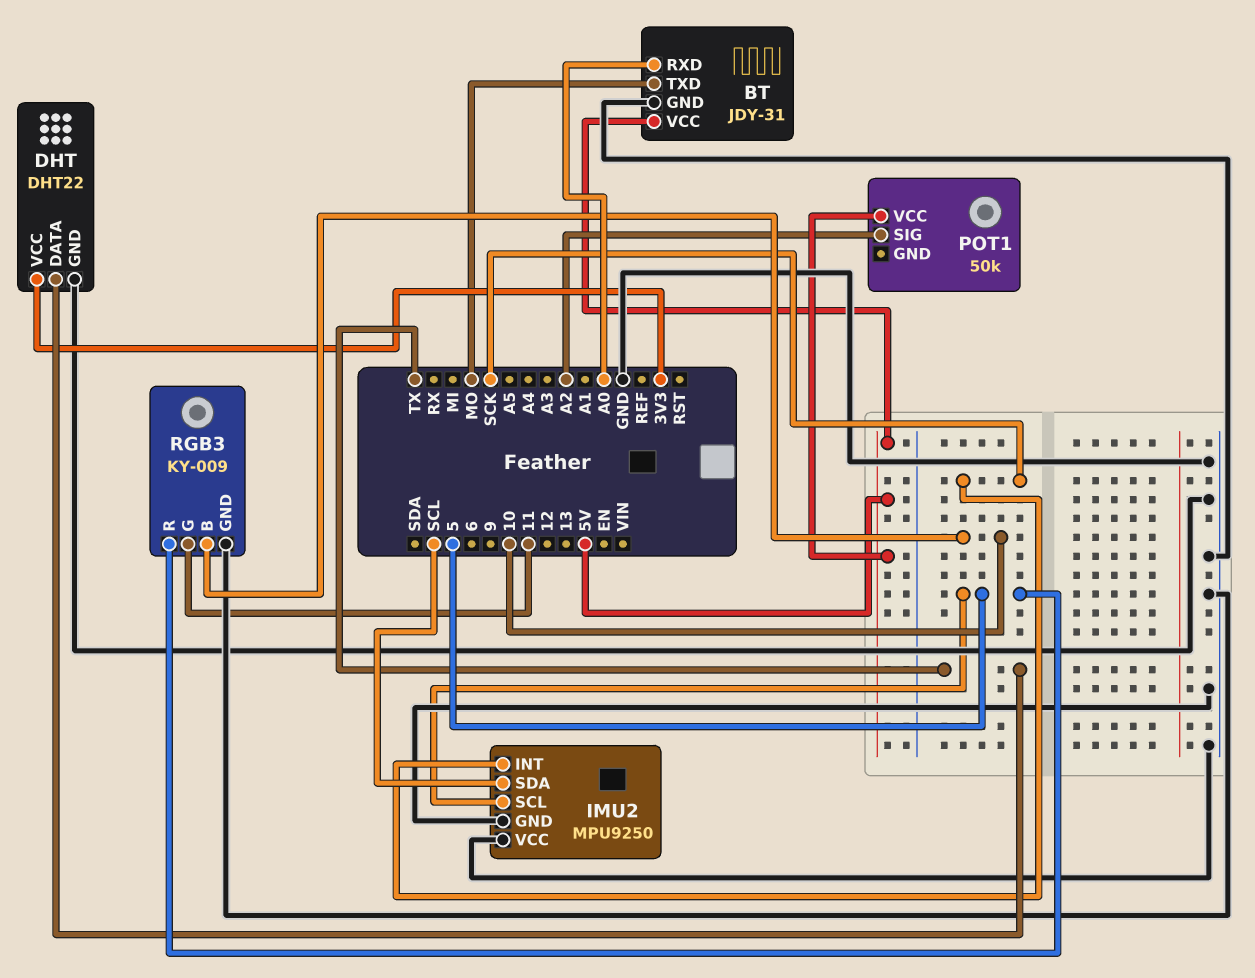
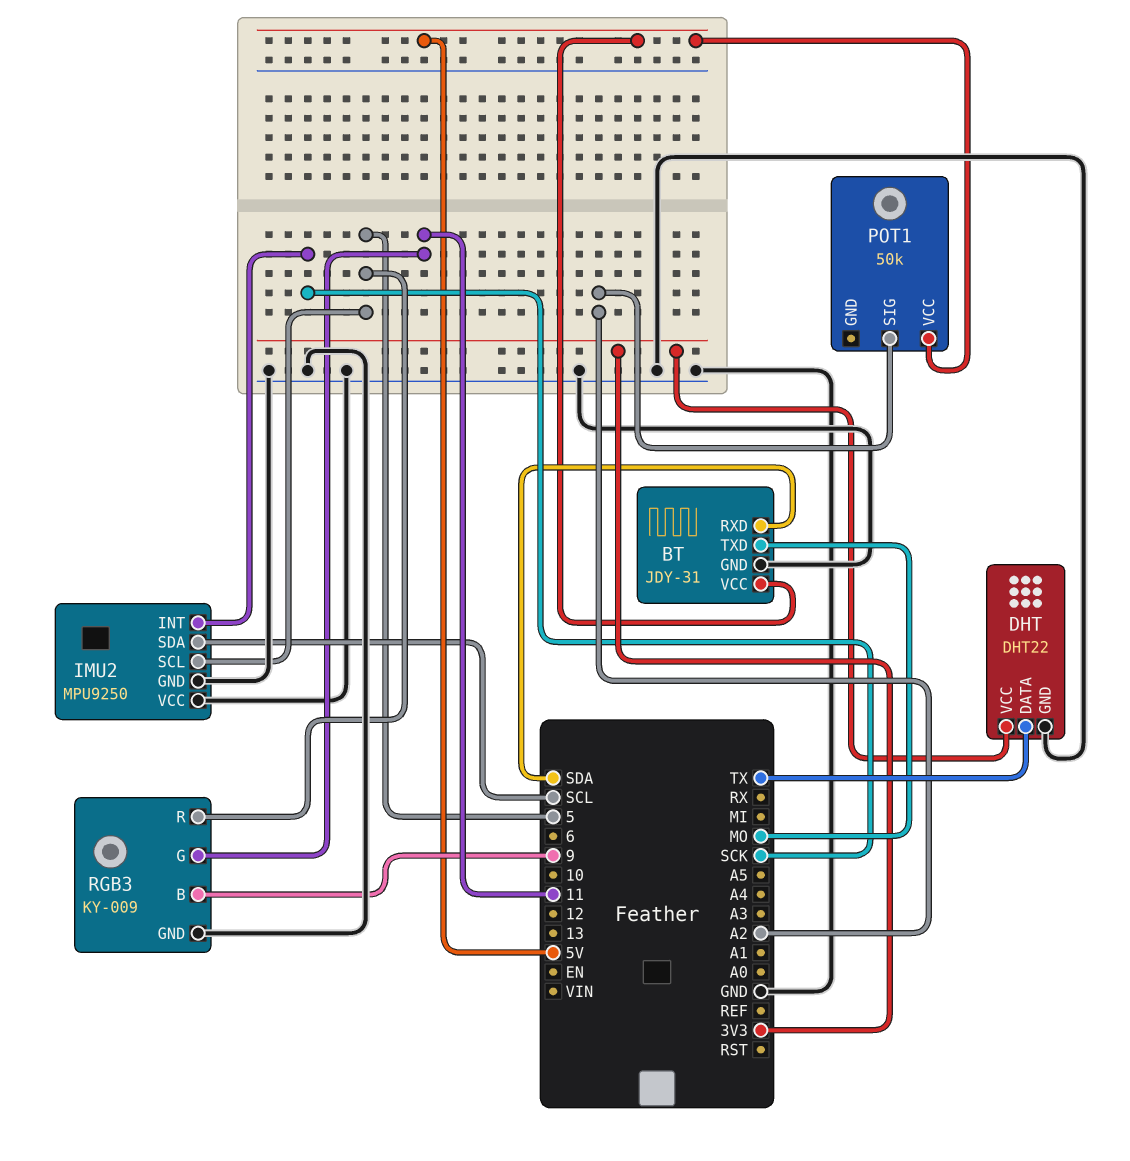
BT pin RXD: A0 -> SDA
RGB3 pin B: 10 -> 9

